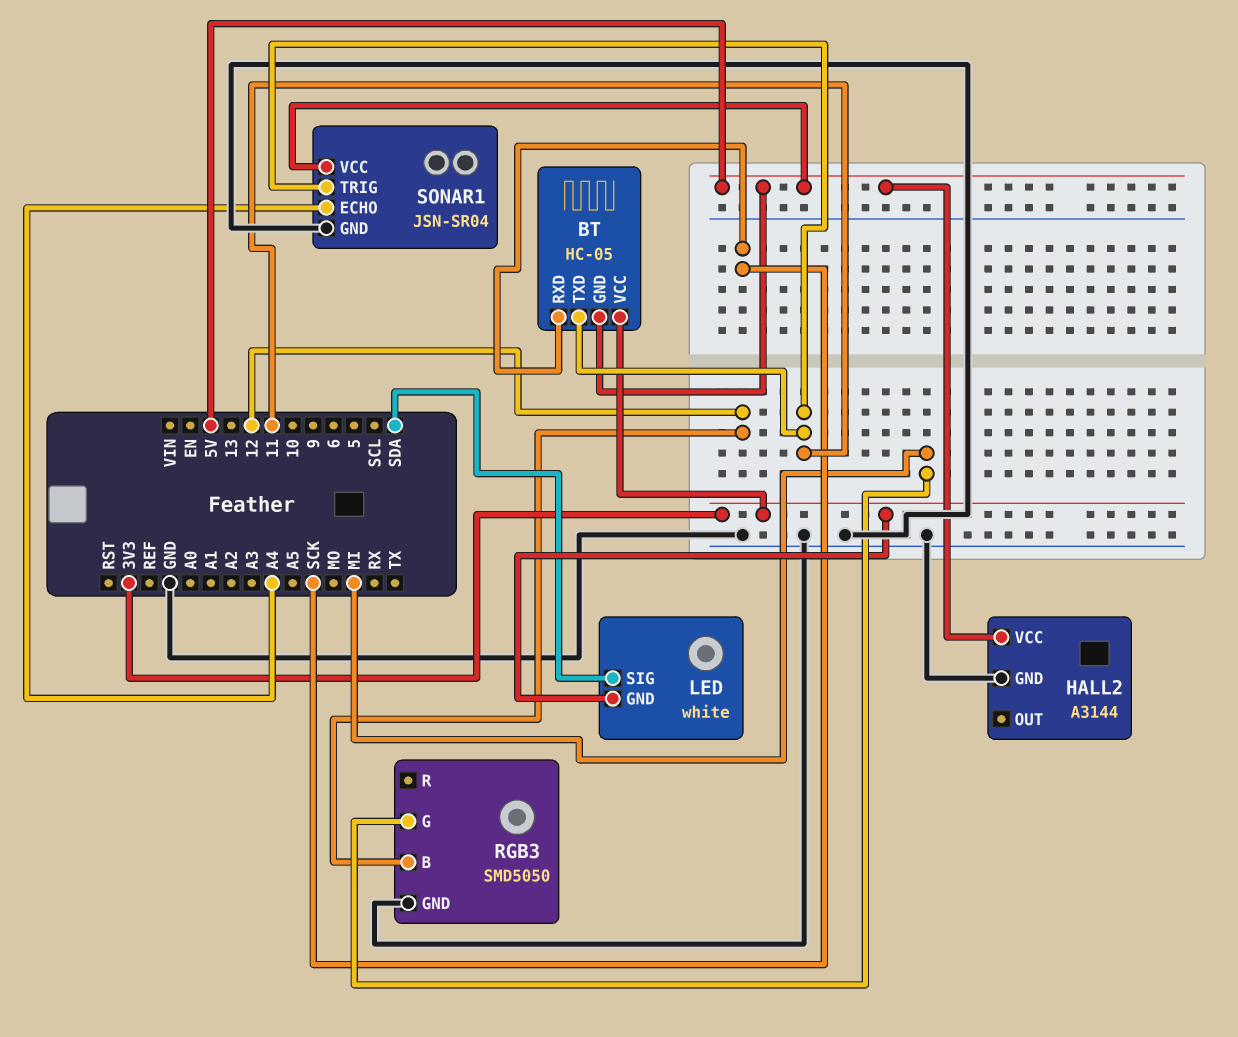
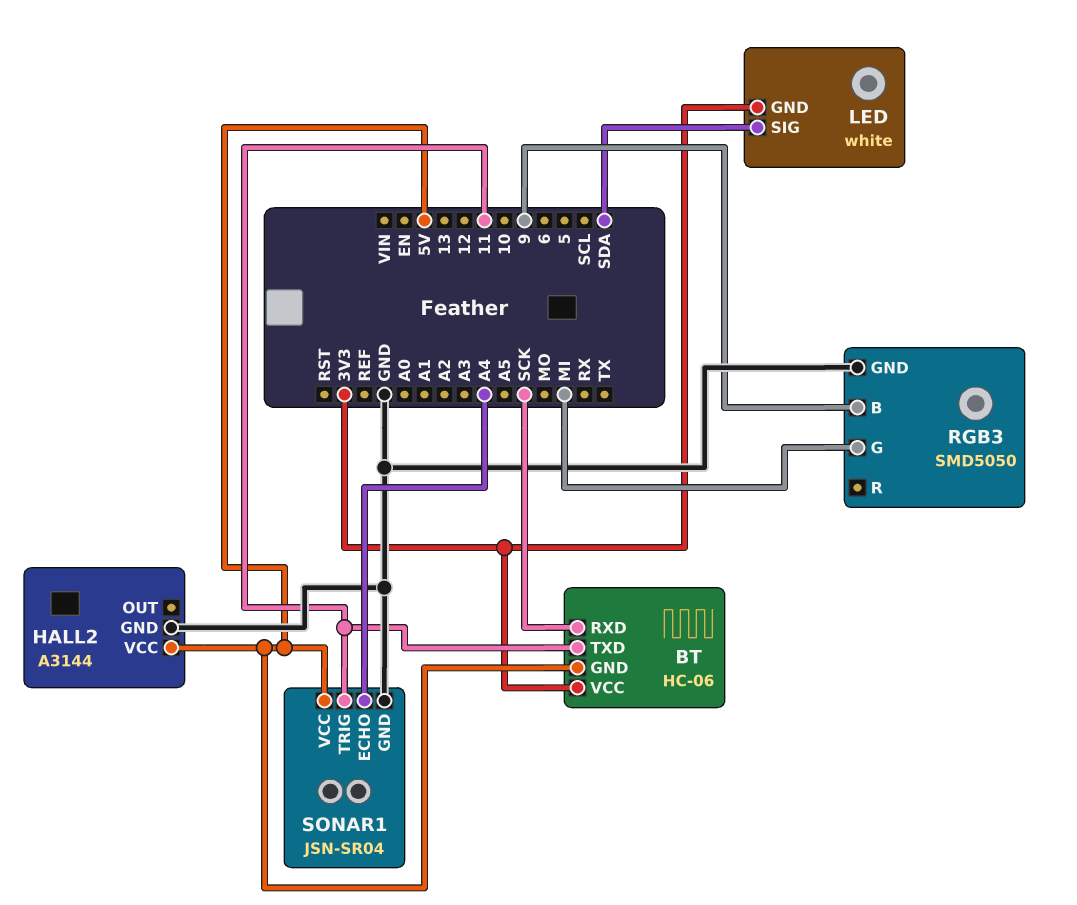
BT: HC-05 -> HC-06
RGB3 pin B: 12 -> 9

